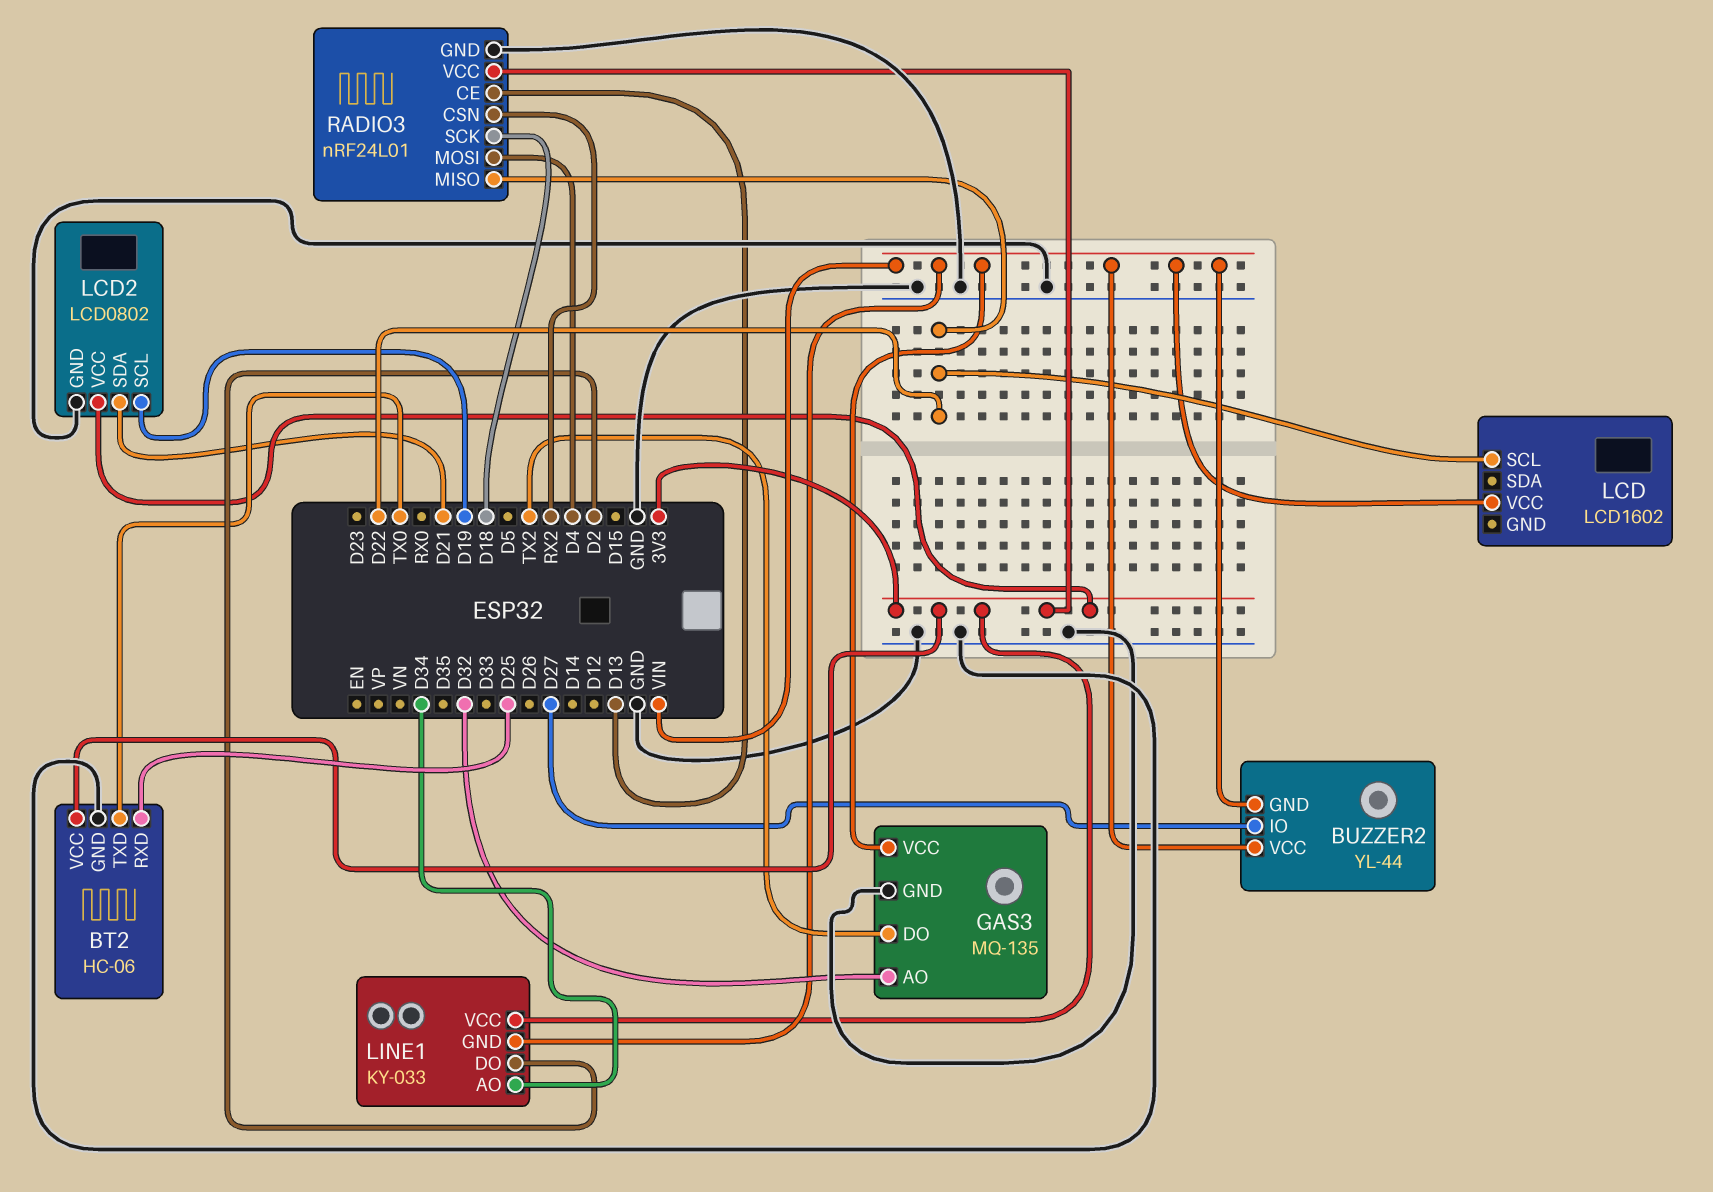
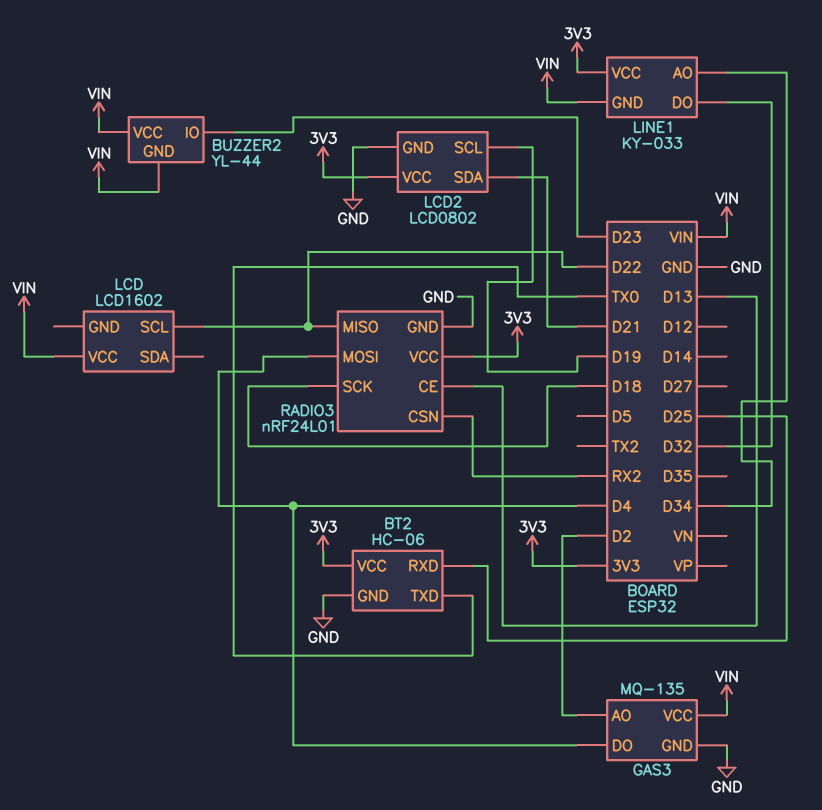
BUZZER2 pin IO: D27 -> D23
GAS3 pin AO: D32 -> D2
GAS3 pin DO: TX2 -> D4
LINE1 pin DO: D2 -> D32

